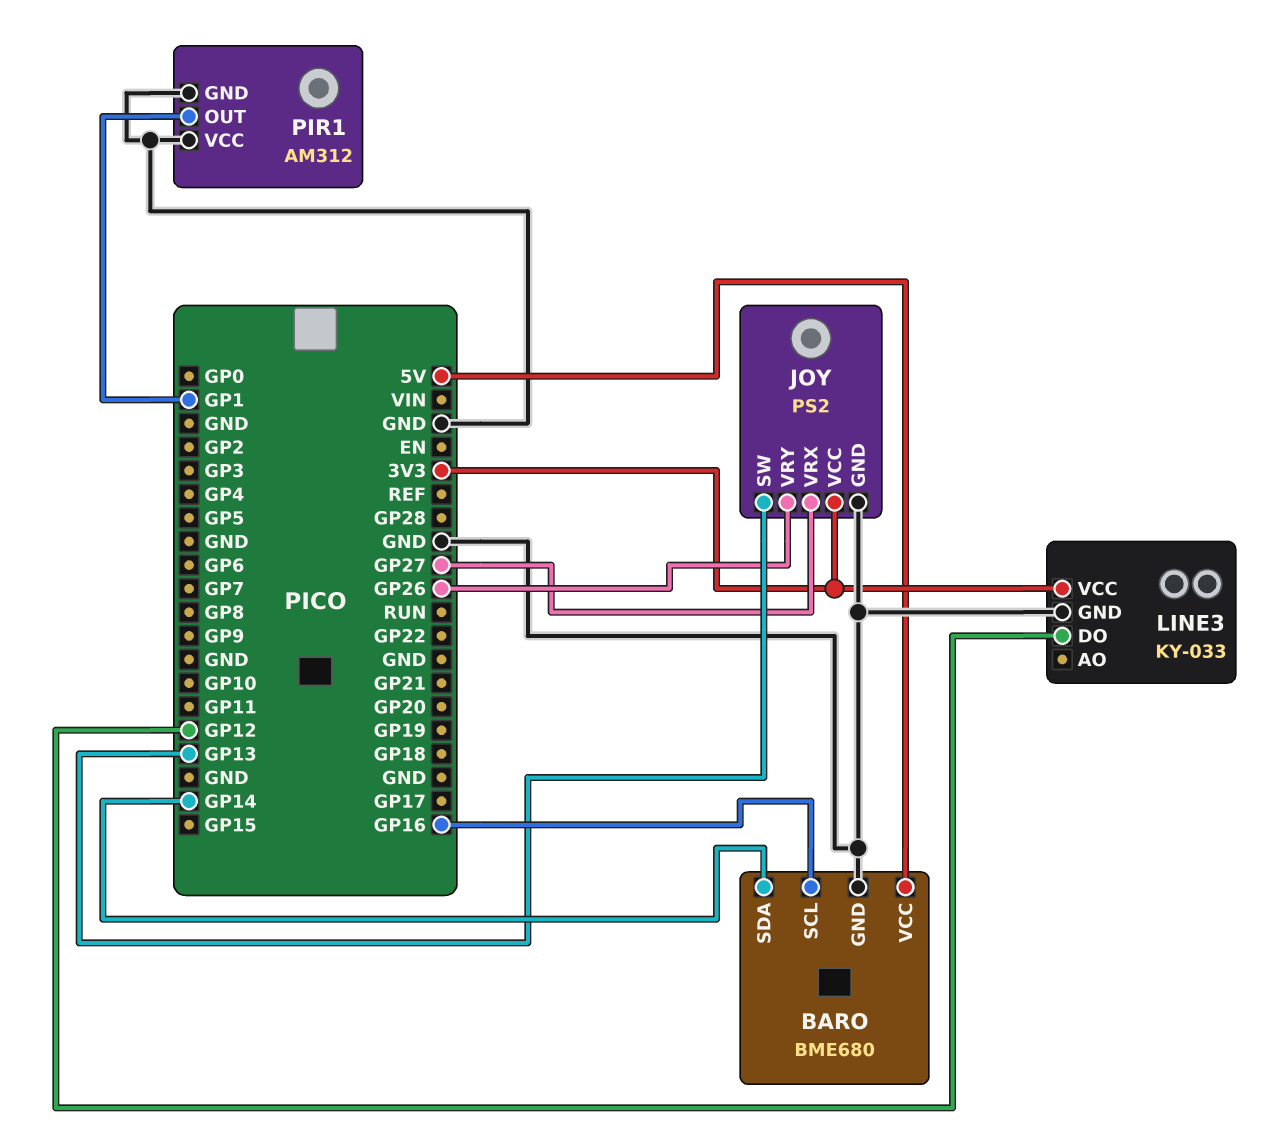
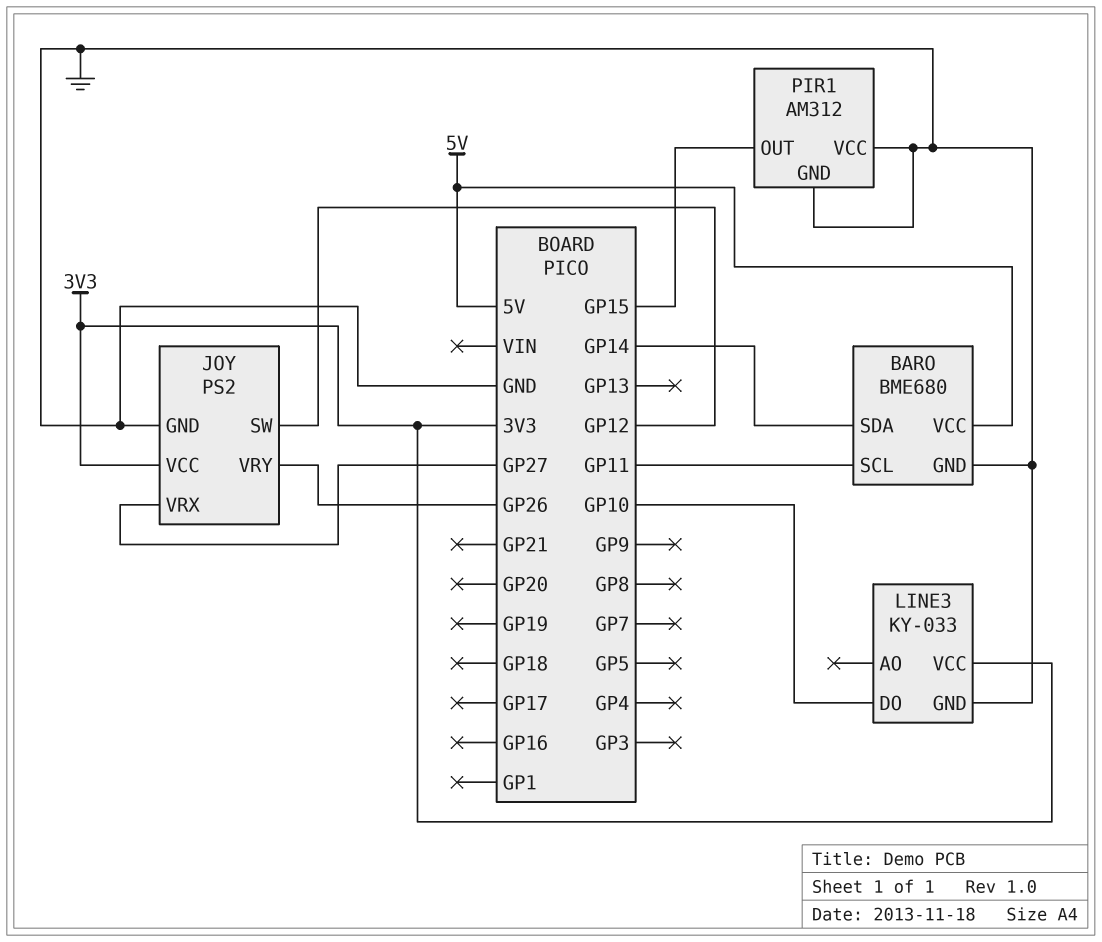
BARO pin SCL: GP16 -> GP11
JOY pin SW: GP13 -> GP12
LINE3 pin DO: GP12 -> GP10
PIR1 pin OUT: GP1 -> GP15

